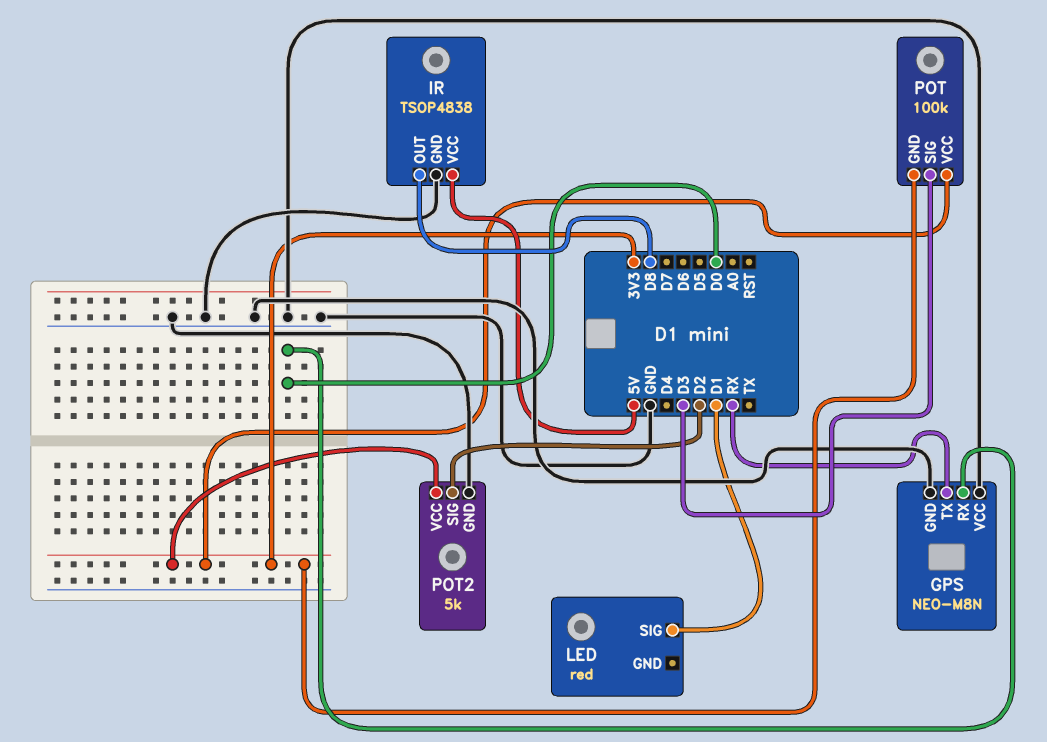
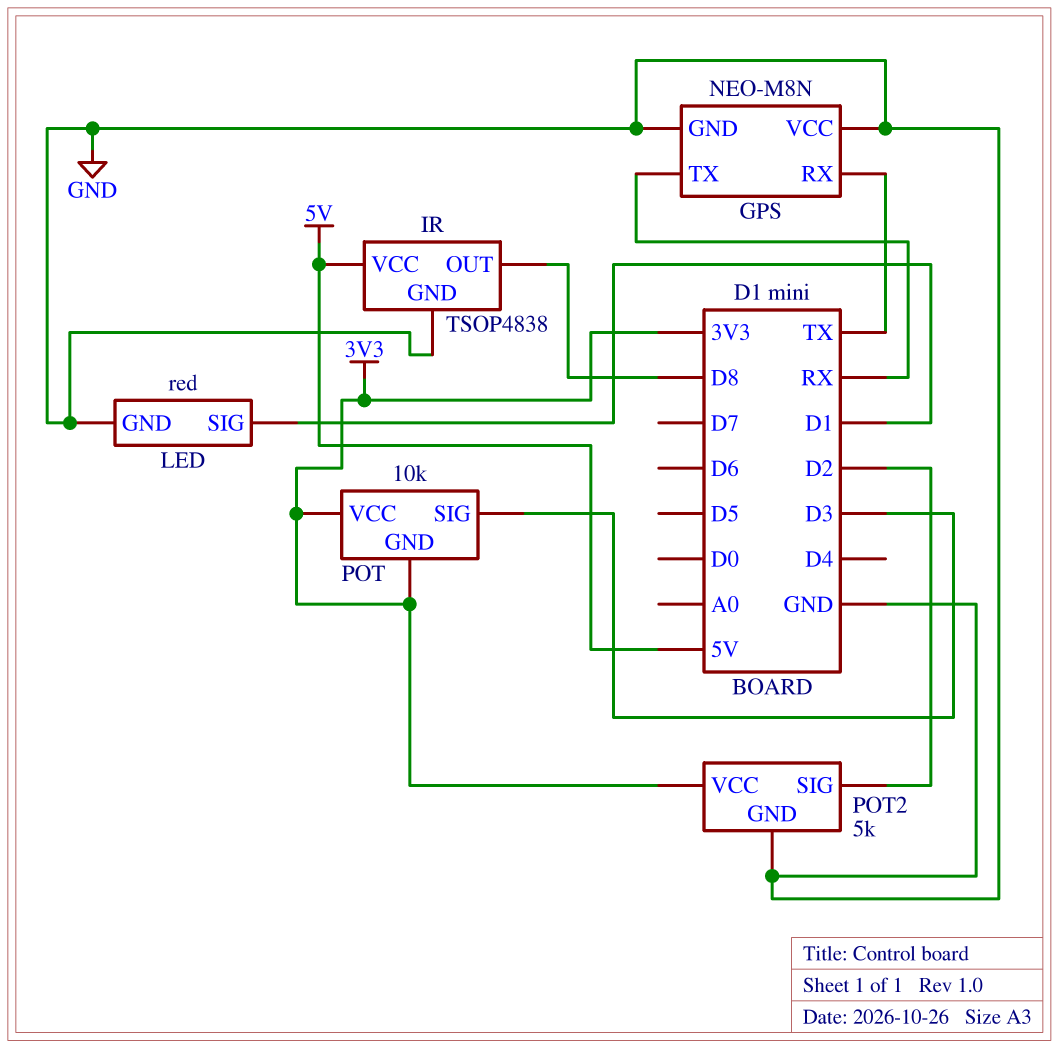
GPS pin RX: D0 -> TX
LED pin GND: none -> GND
POT: 100k -> 10k

